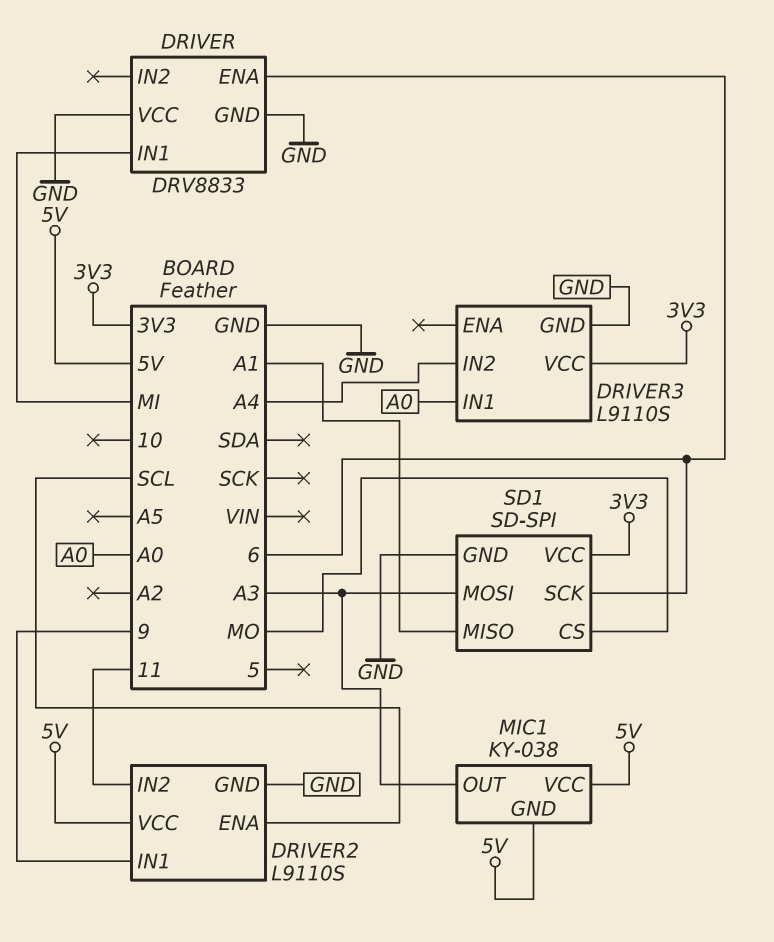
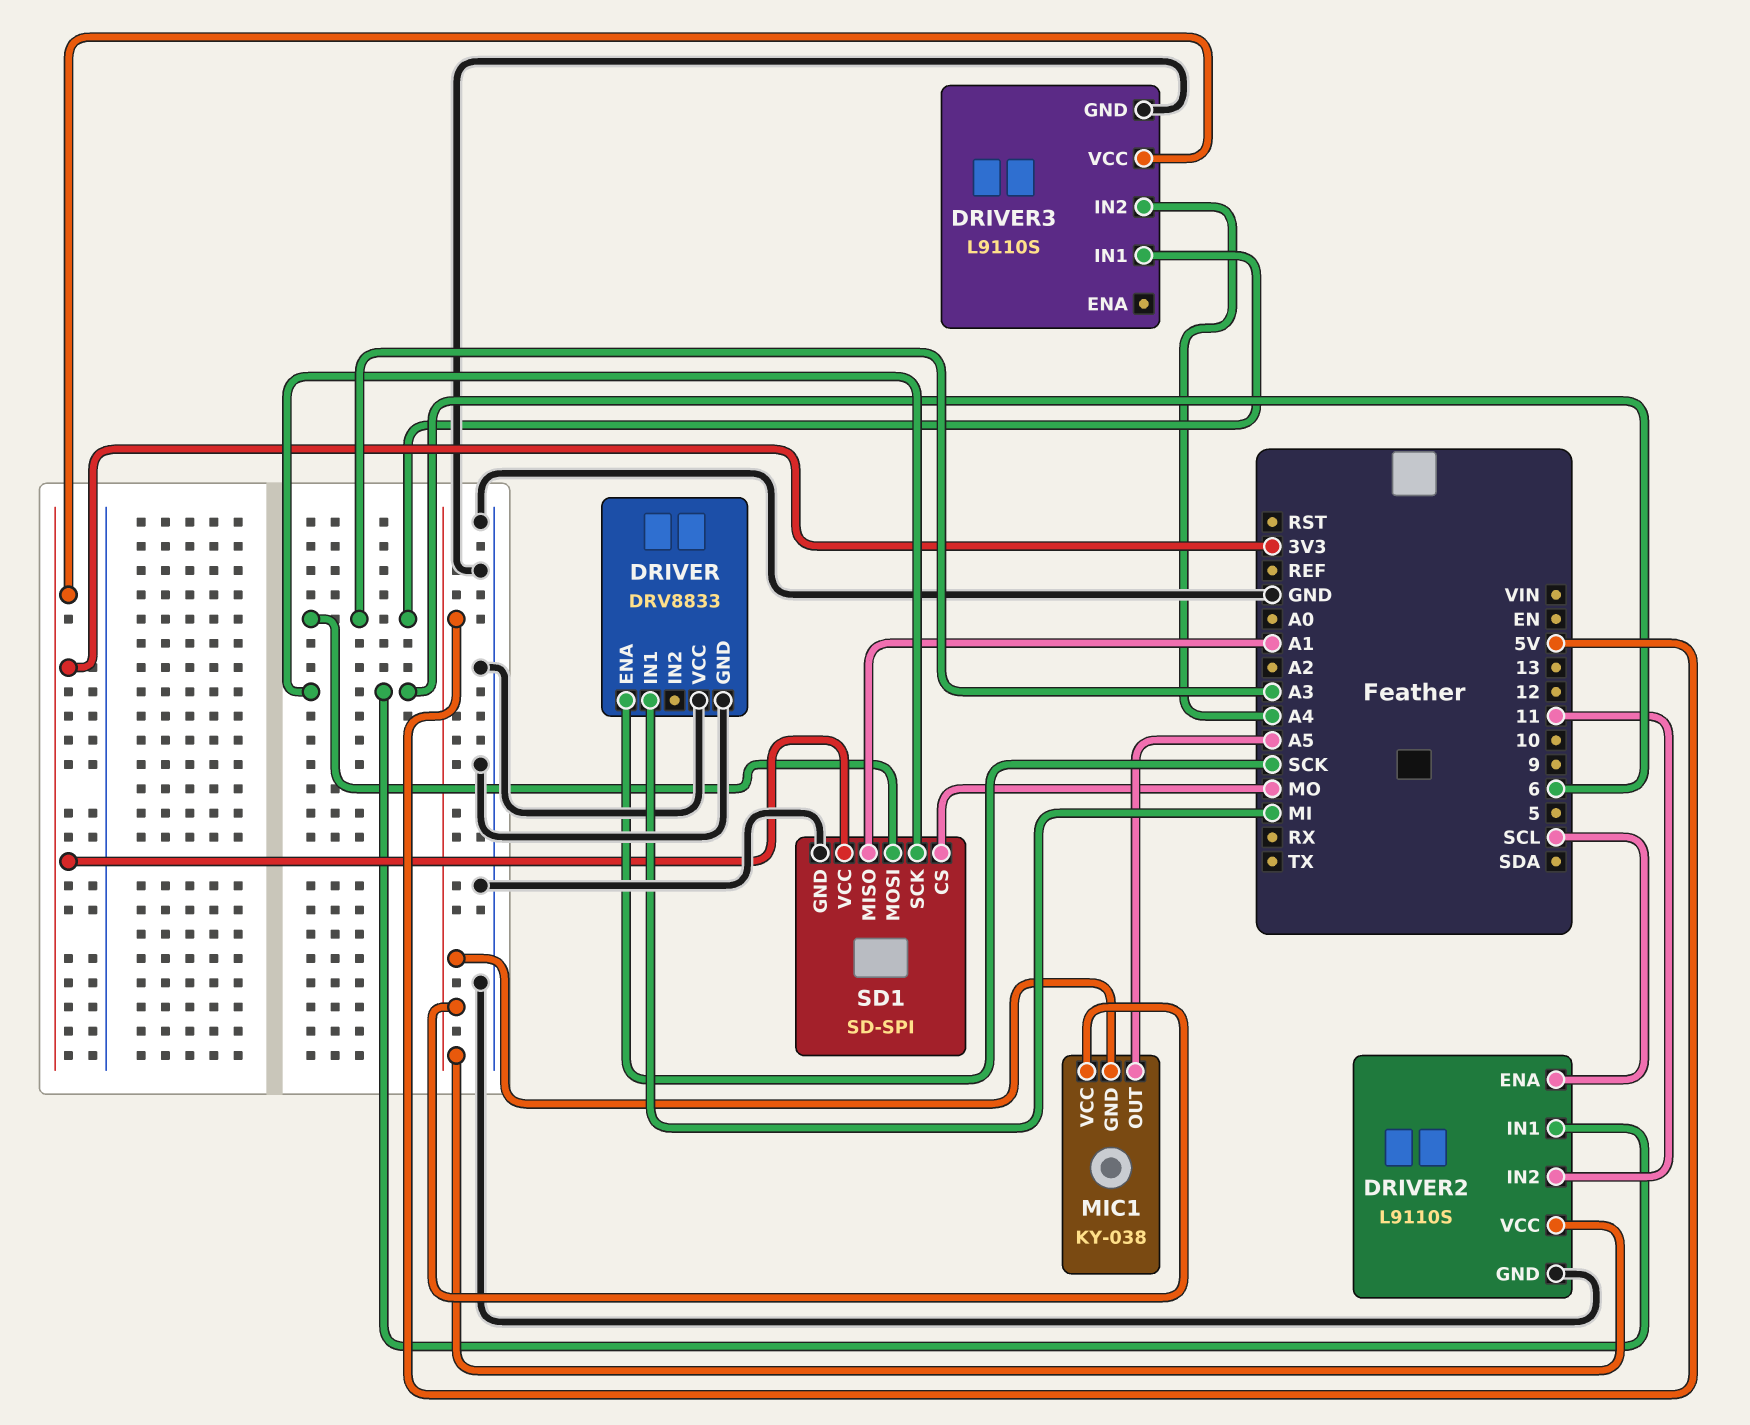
DRIVER pin ENA: 6 -> SCK
DRIVER2 pin IN1: 9 -> 6
DRIVER3 pin IN1: A0 -> A3
MIC1 pin OUT: A3 -> A5

